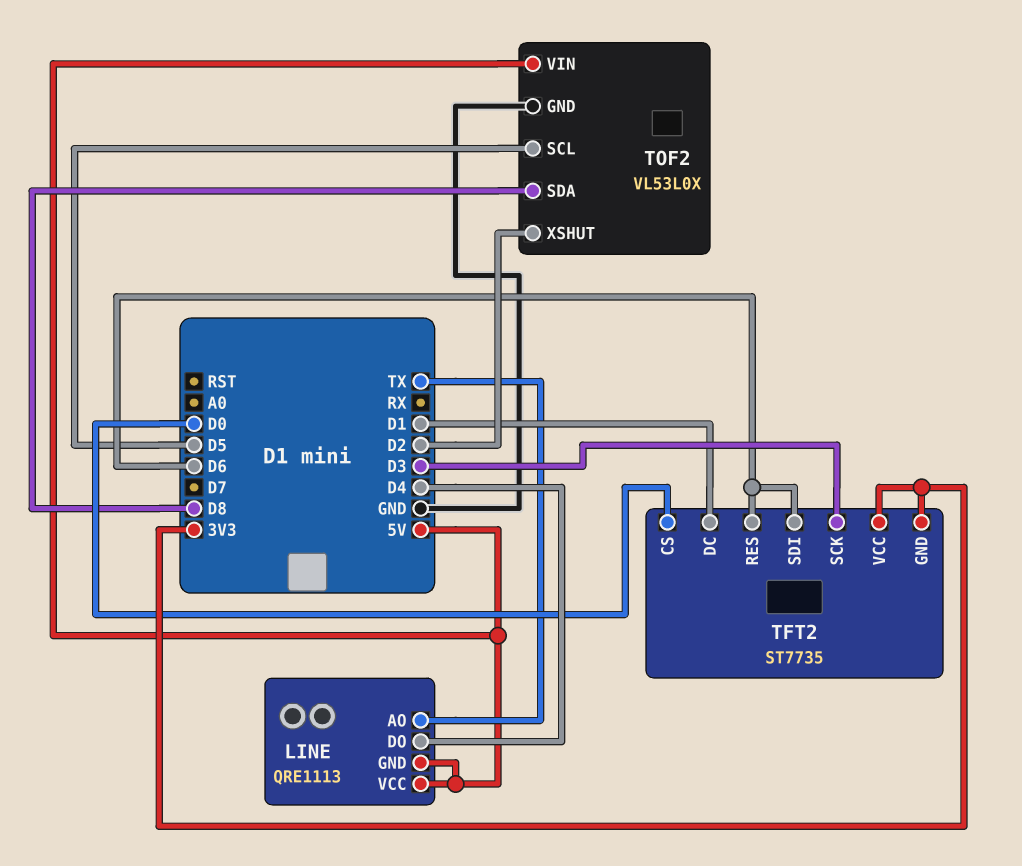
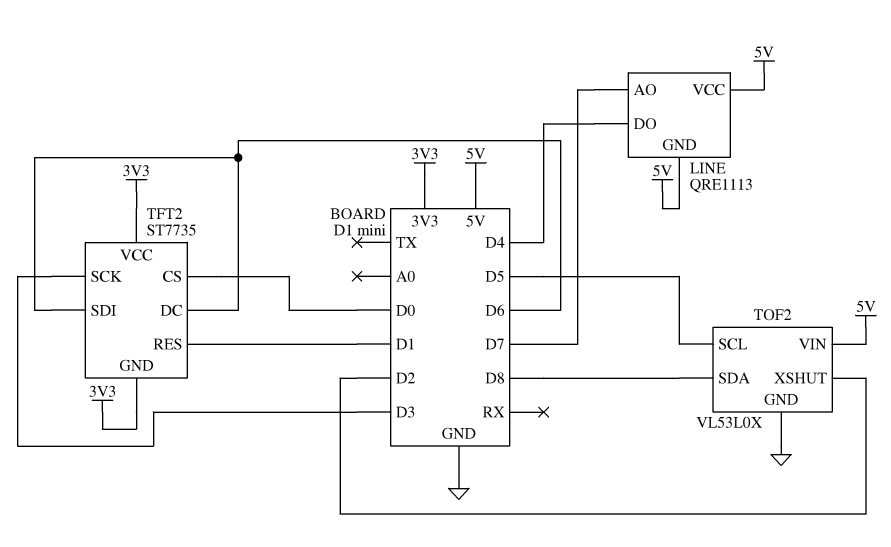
LINE pin AO: TX -> D7
TFT2 pin DC: D1 -> D6
TFT2 pin RES: D6 -> D1

